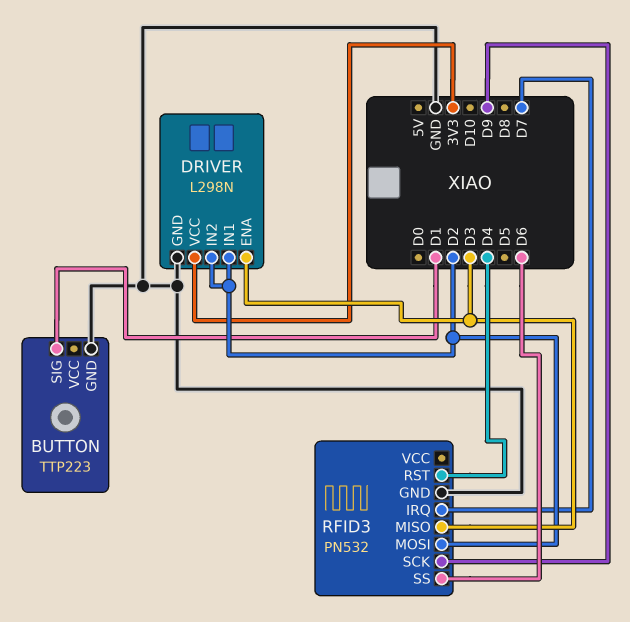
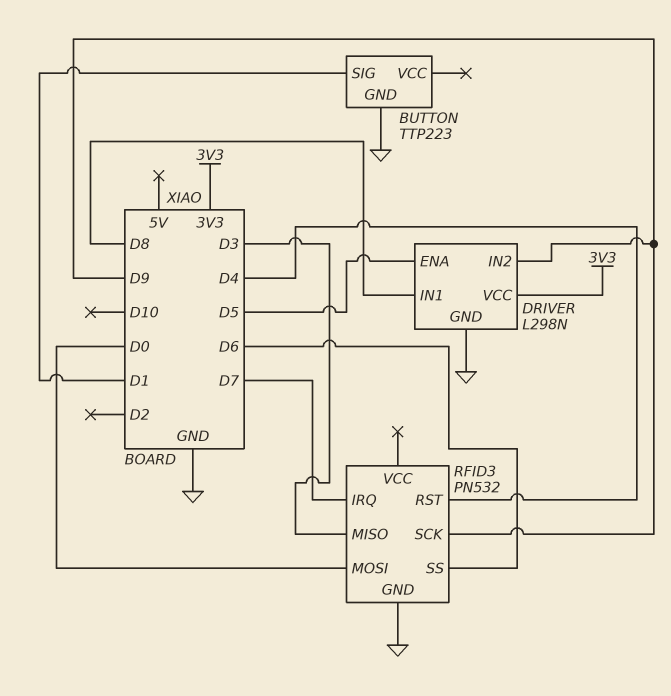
DRIVER pin ENA: D3 -> D5
DRIVER pin IN1: D2 -> D8
DRIVER pin IN2: D2 -> D9
RFID3 pin MOSI: D2 -> D0

